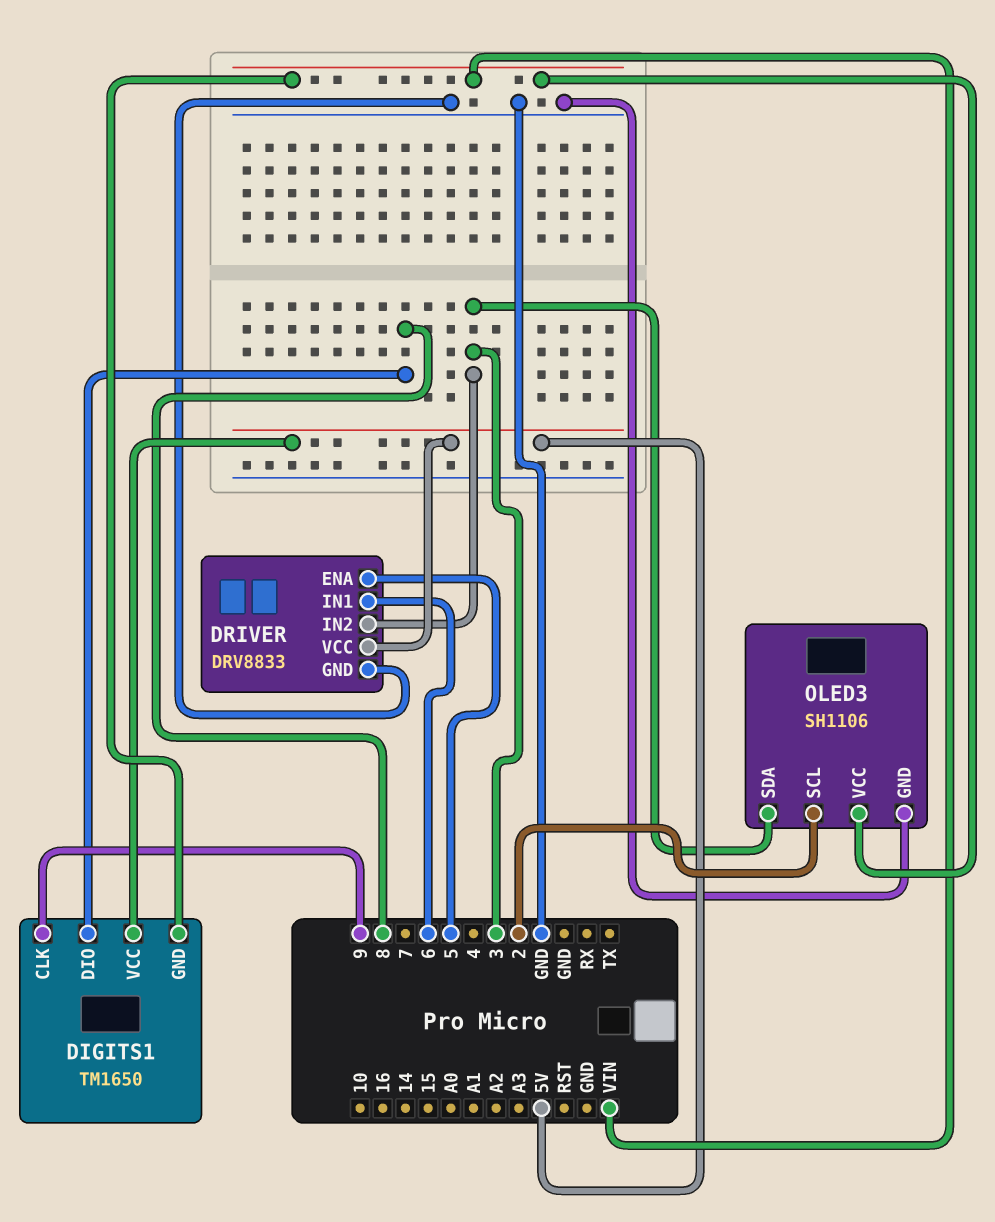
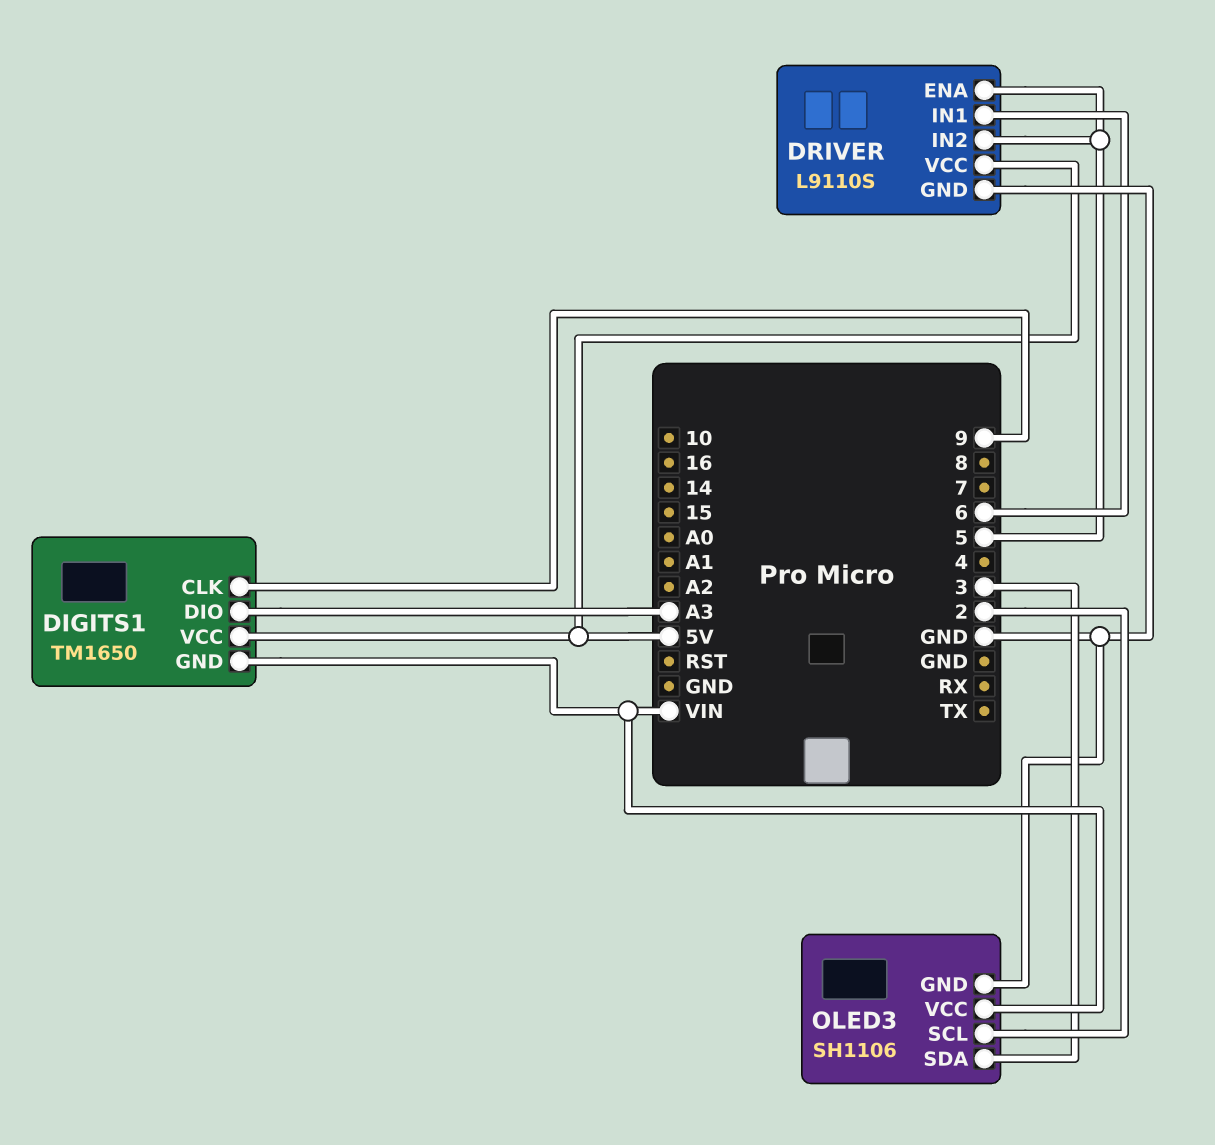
DIGITS1 pin DIO: 8 -> A3
DRIVER: DRV8833 -> L9110S
DRIVER pin IN2: 3 -> 5

